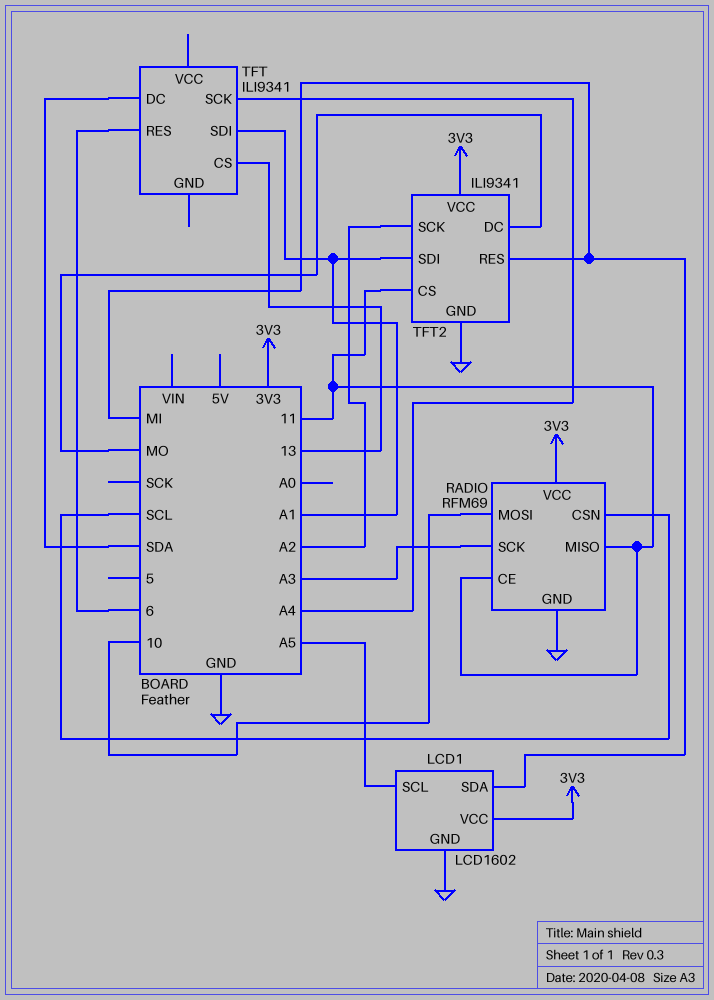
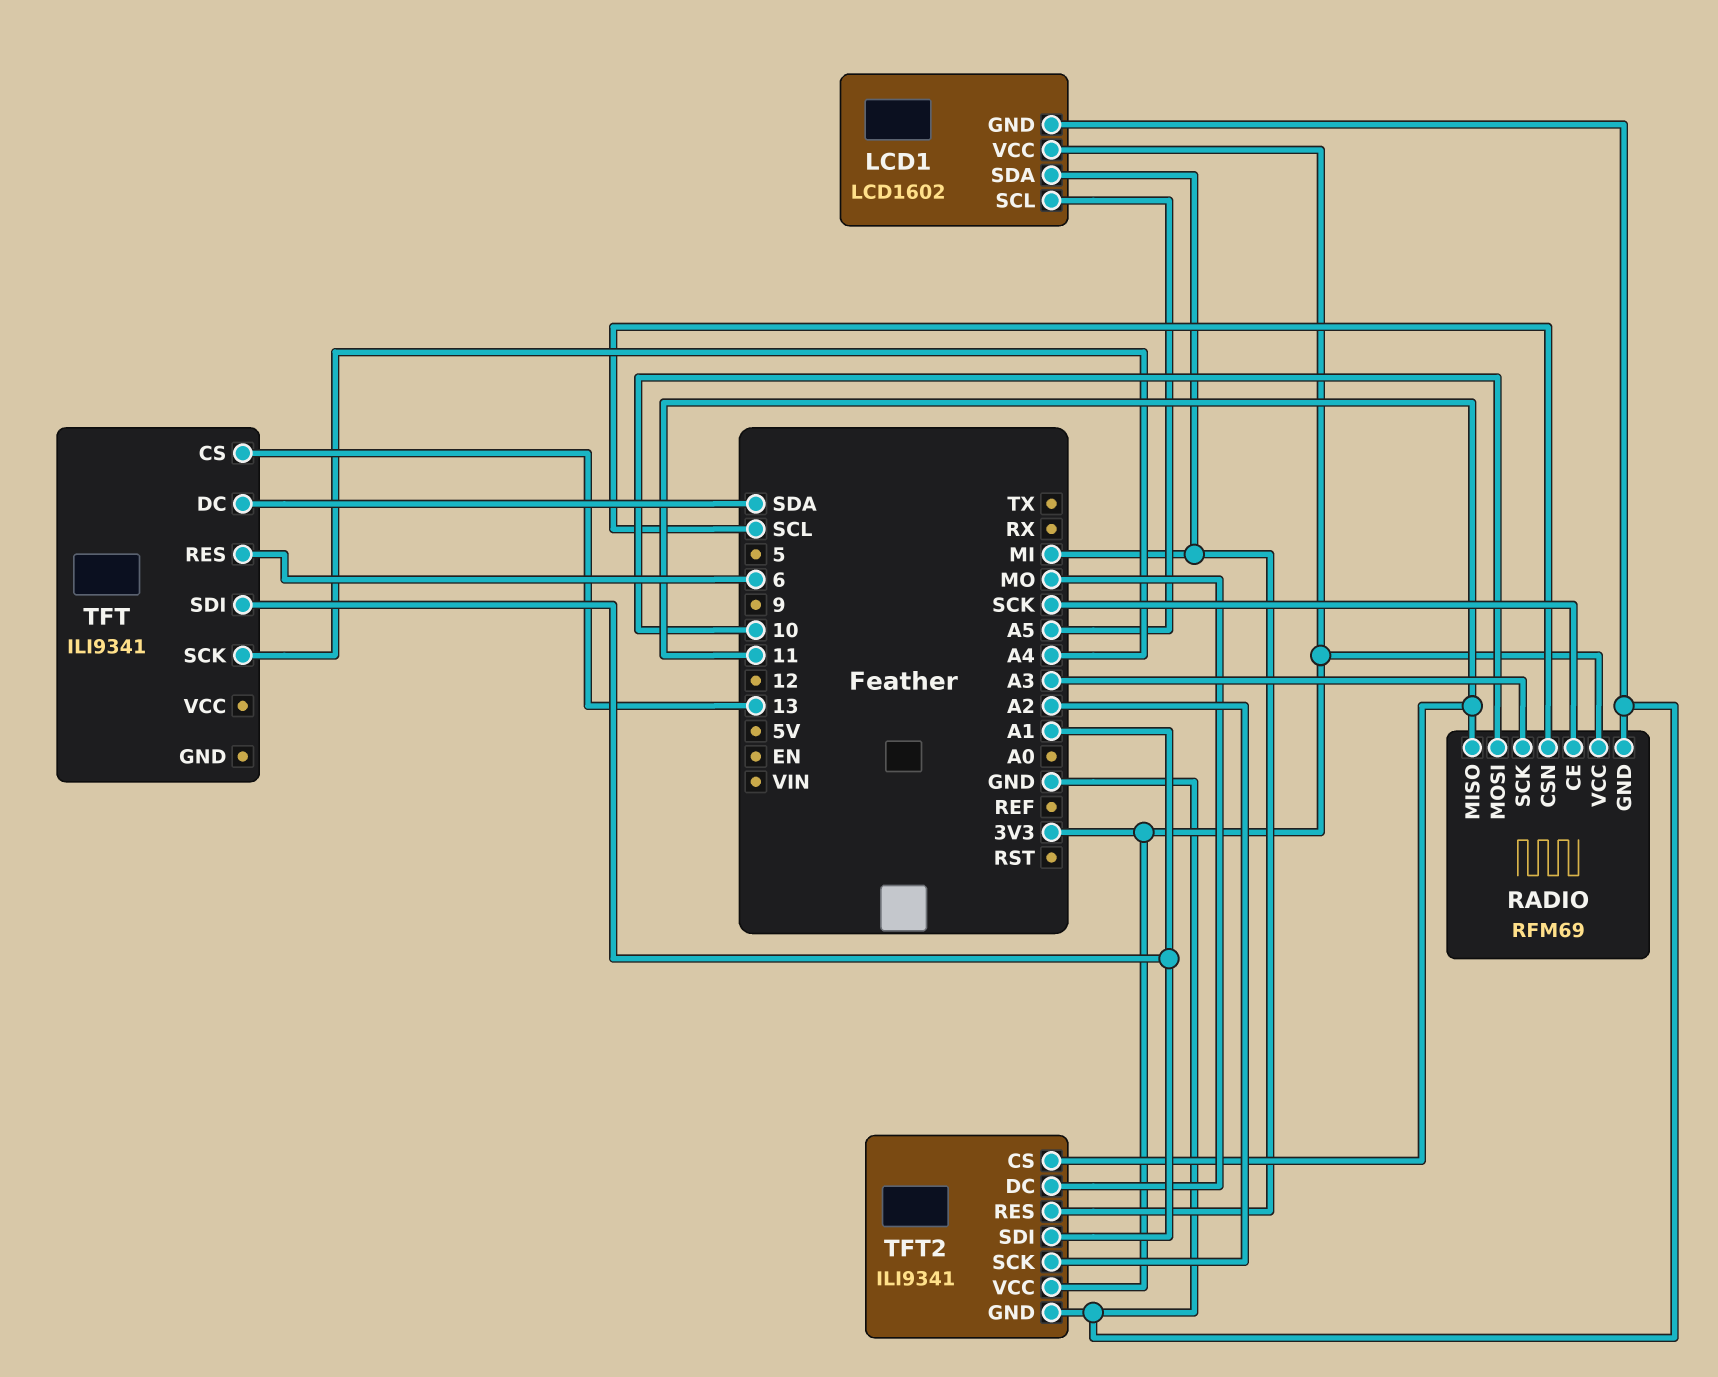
RADIO pin CE: 11 -> SCK

